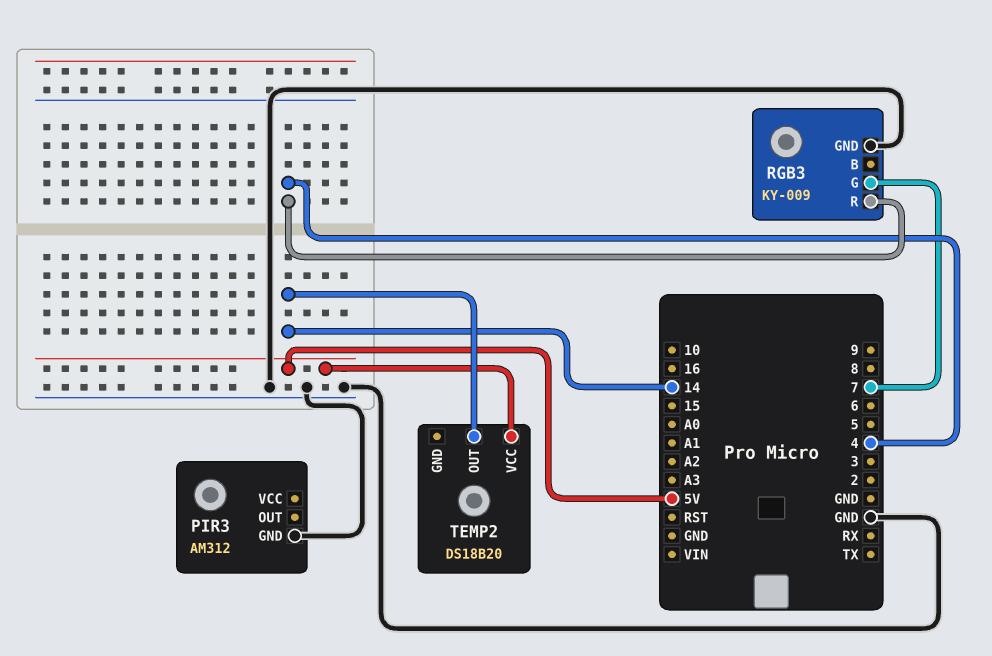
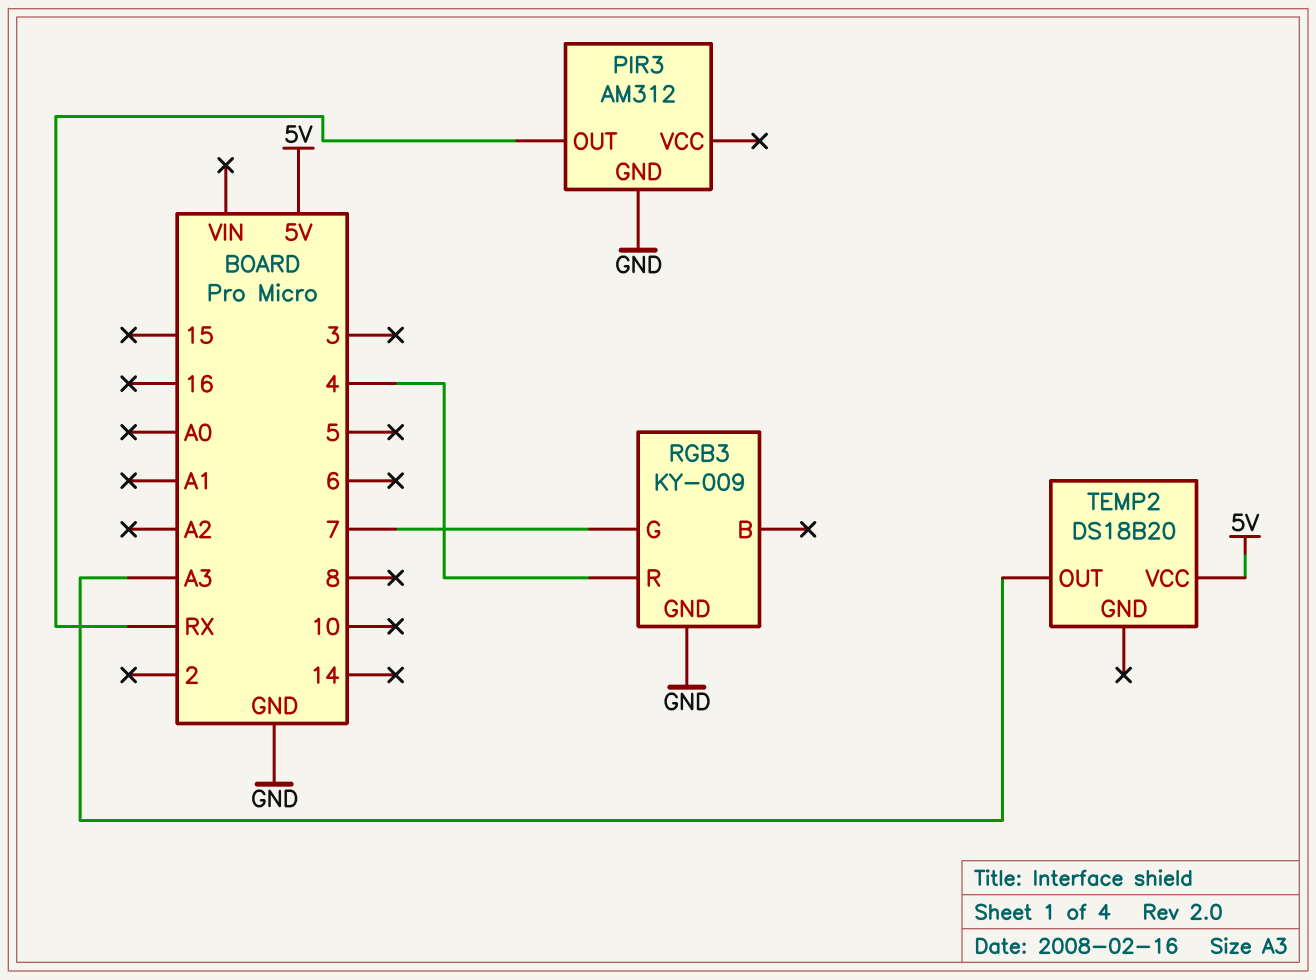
PIR3 pin OUT: none -> RX
TEMP2 pin OUT: 14 -> A3

